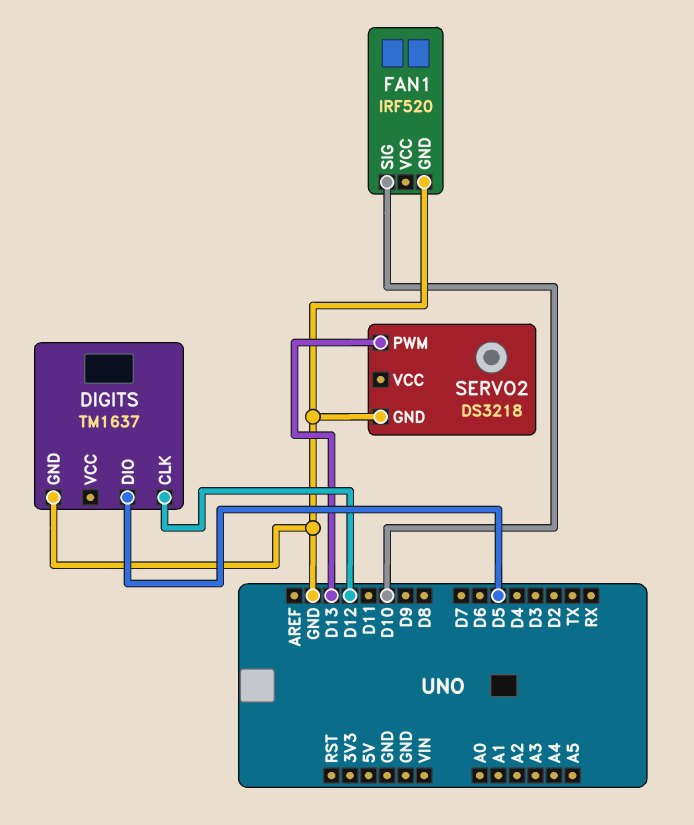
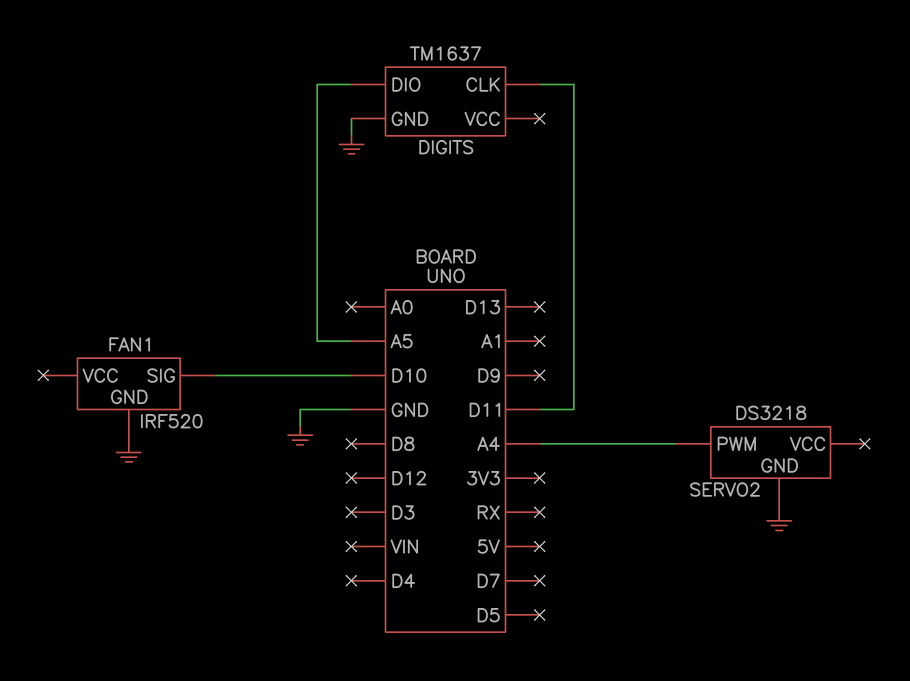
DIGITS pin CLK: D12 -> D11
DIGITS pin DIO: D5 -> A5
SERVO2 pin PWM: D13 -> A4

